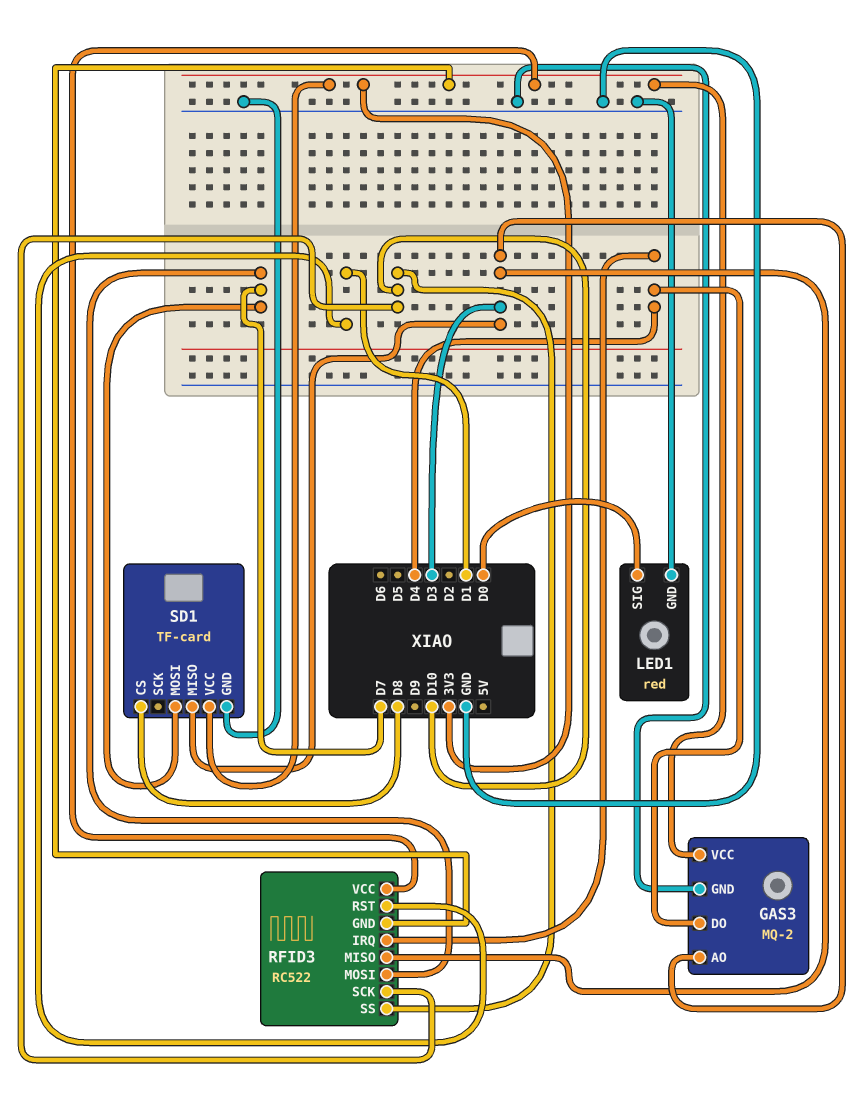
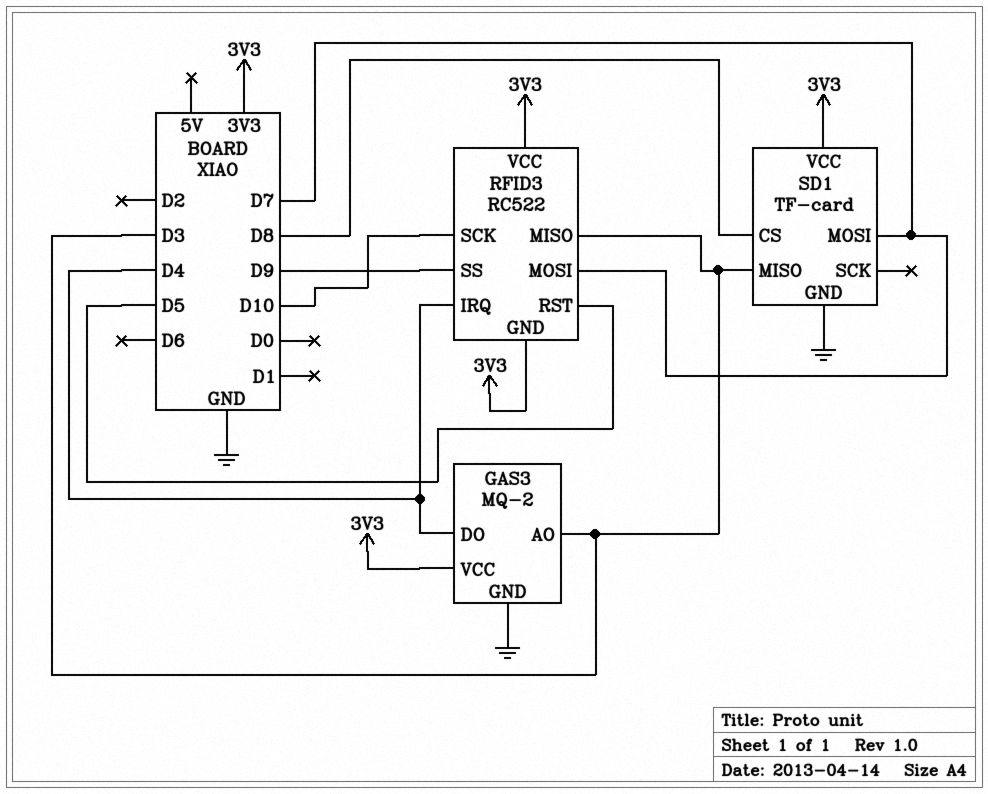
LED1: red -> none
LED1 pin GND: GND -> none
LED1 pin SIG: D0 -> none
RFID3 pin RST: D1 -> D5
RFID3 pin SS: D10 -> D9

